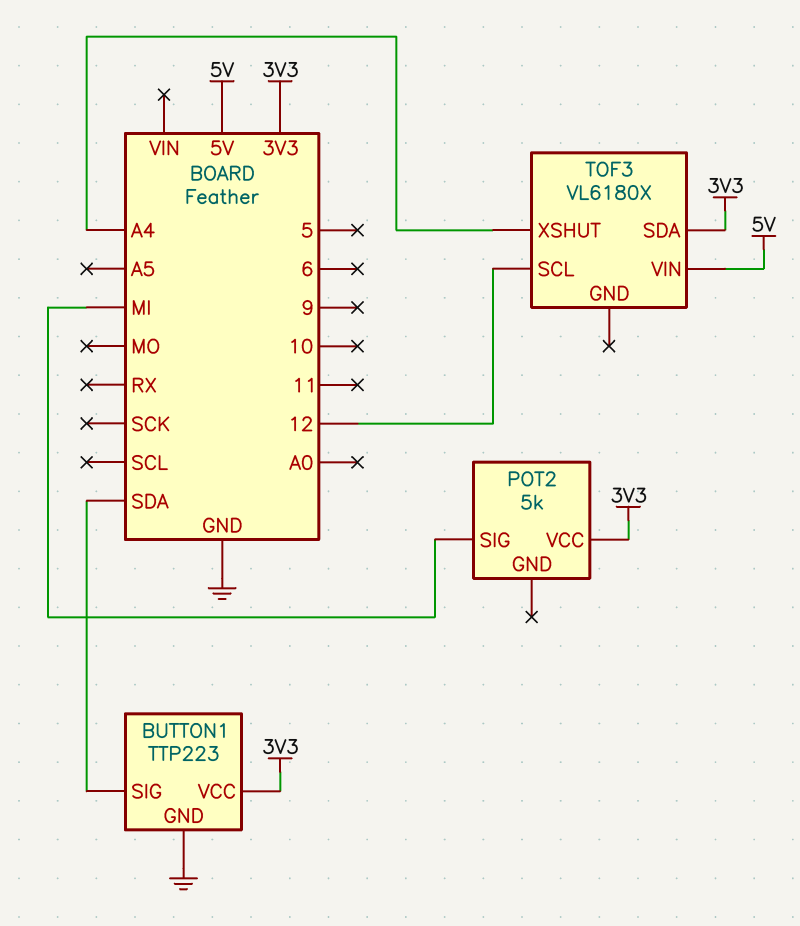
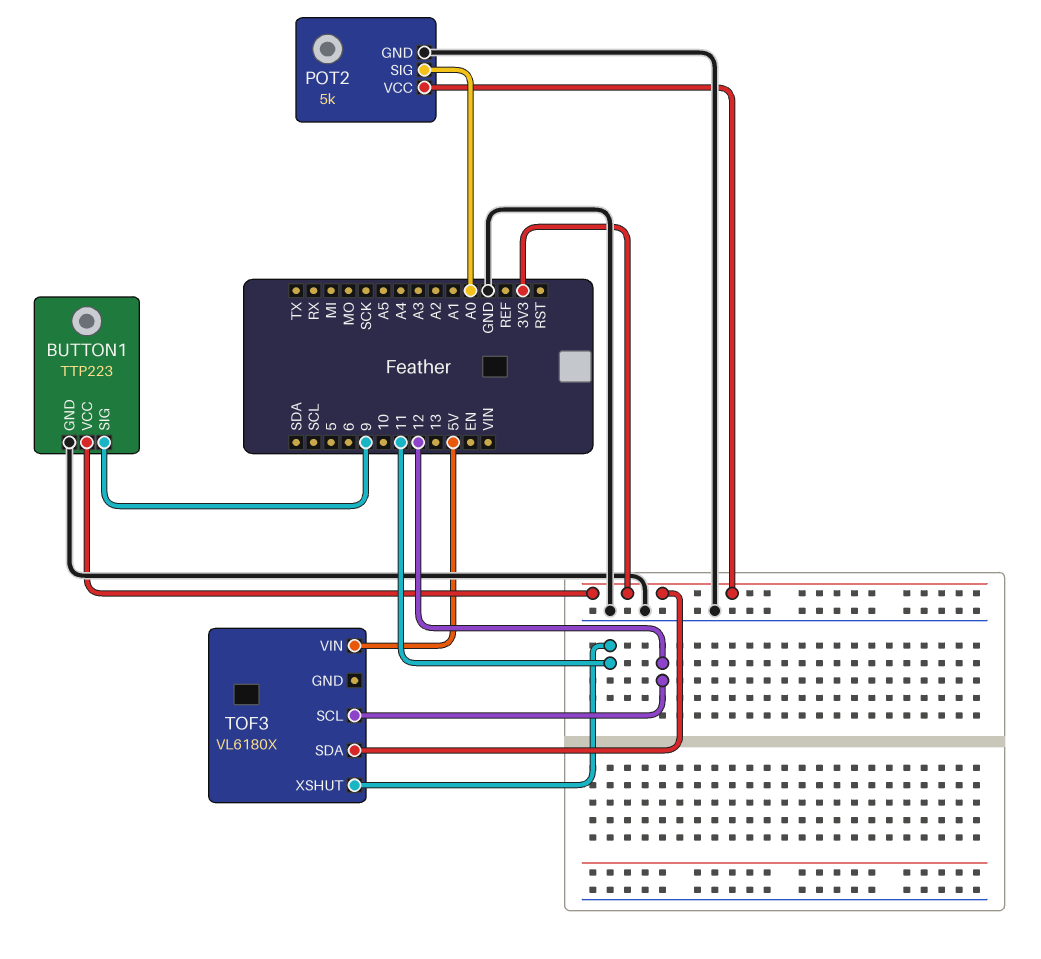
BUTTON1 pin SIG: SDA -> 9
POT2 pin GND: none -> GND
POT2 pin SIG: MI -> A0
TOF3 pin XSHUT: A4 -> 11

